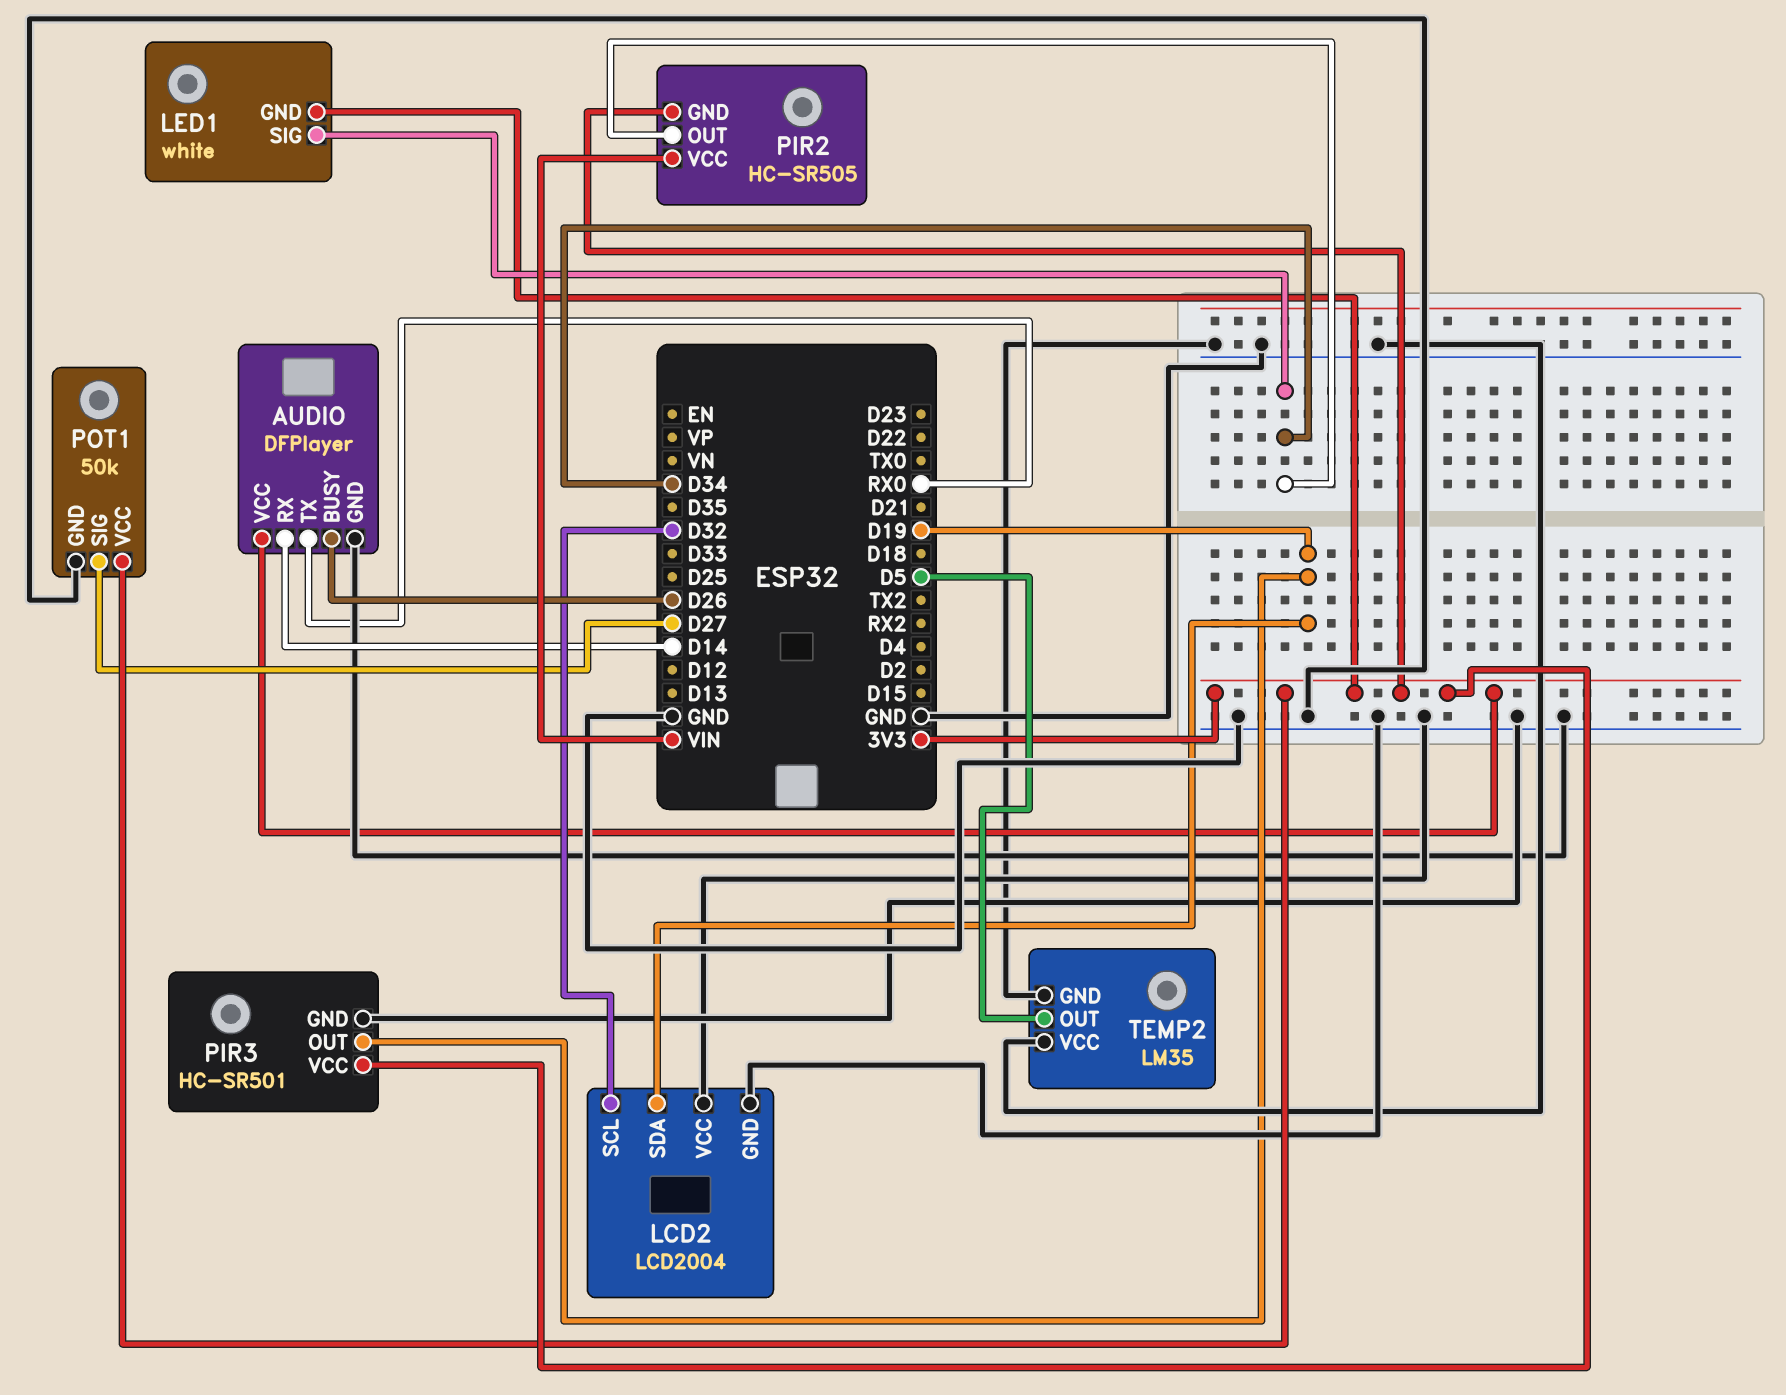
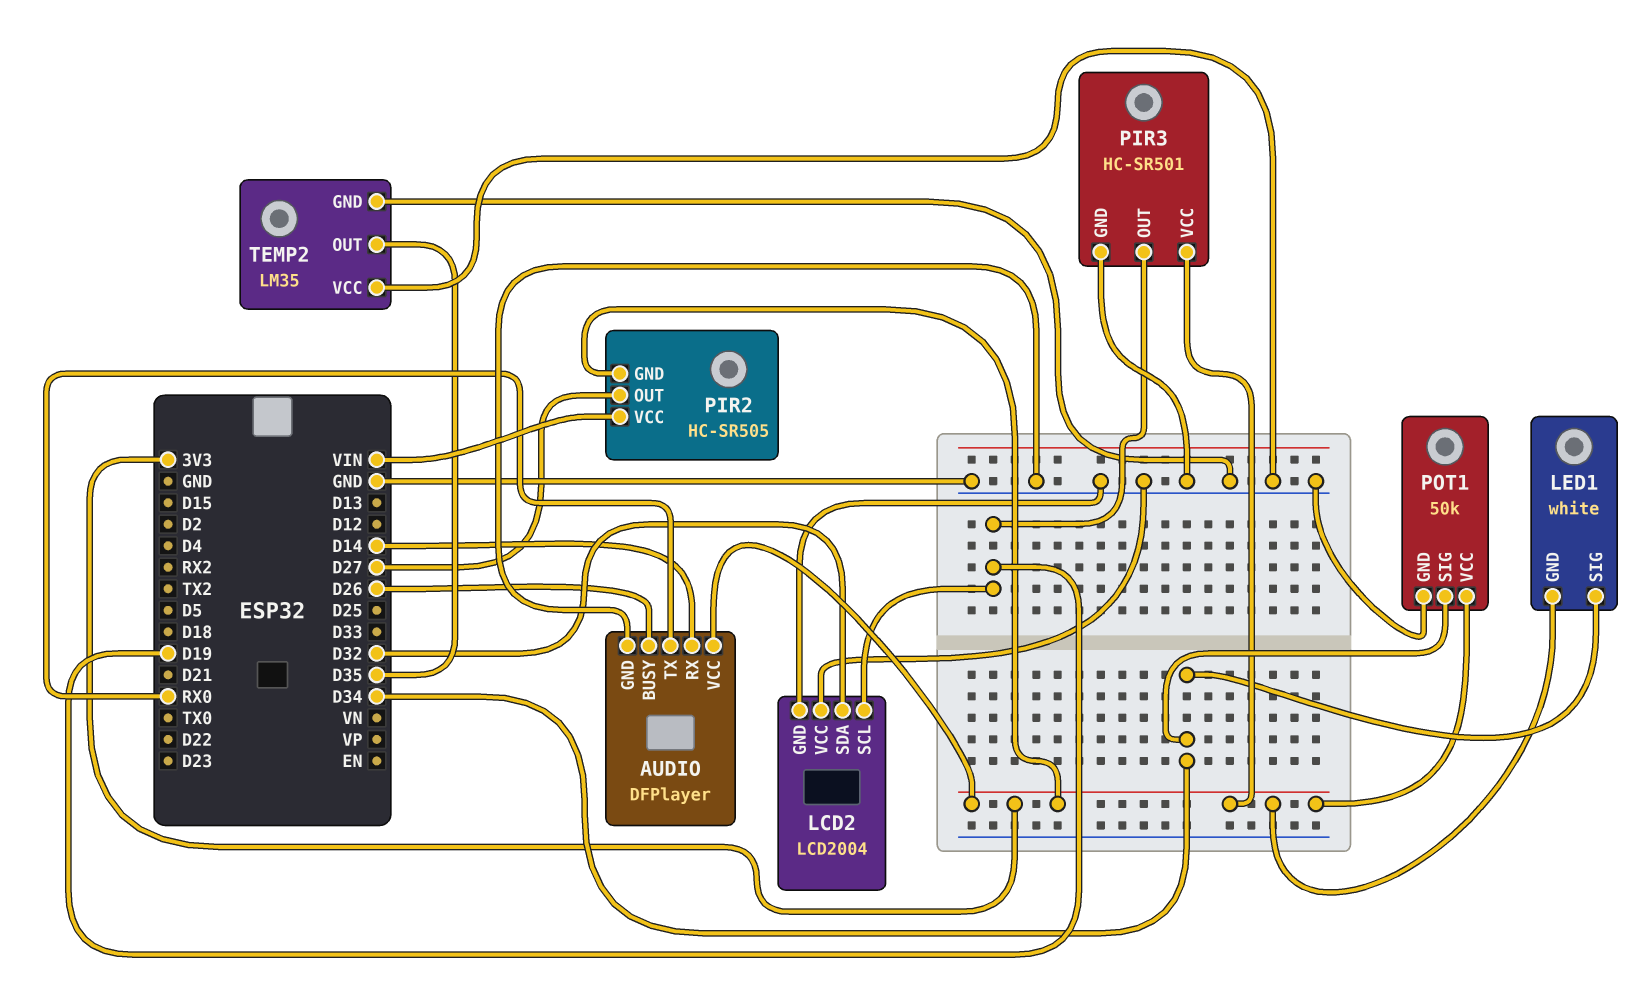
LCD2 pin SCL: D32 -> D19
LCD2 pin SDA: D19 -> D32
PIR2 pin OUT: D34 -> D27
POT1 pin SIG: D27 -> D34
TEMP2 pin OUT: D5 -> D35

